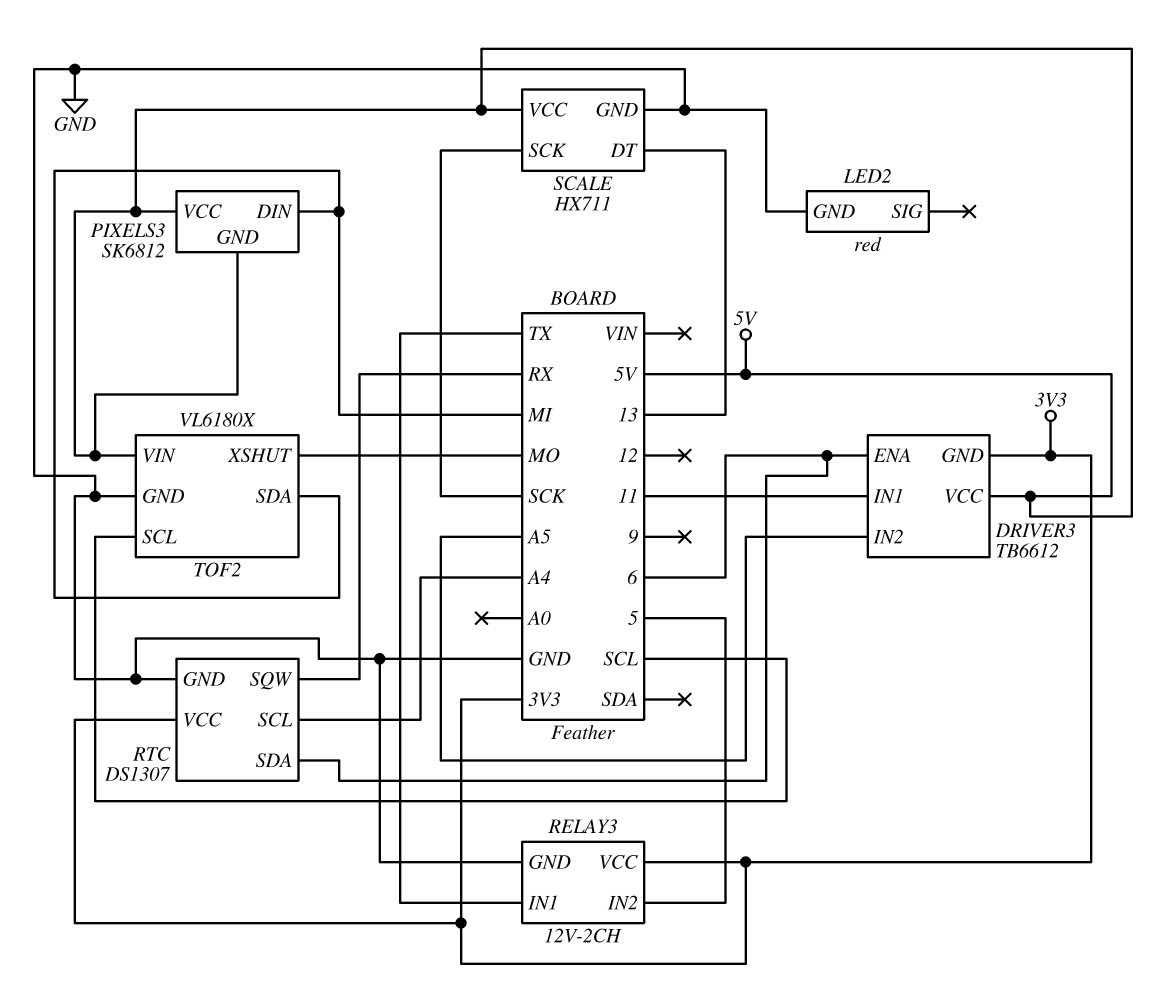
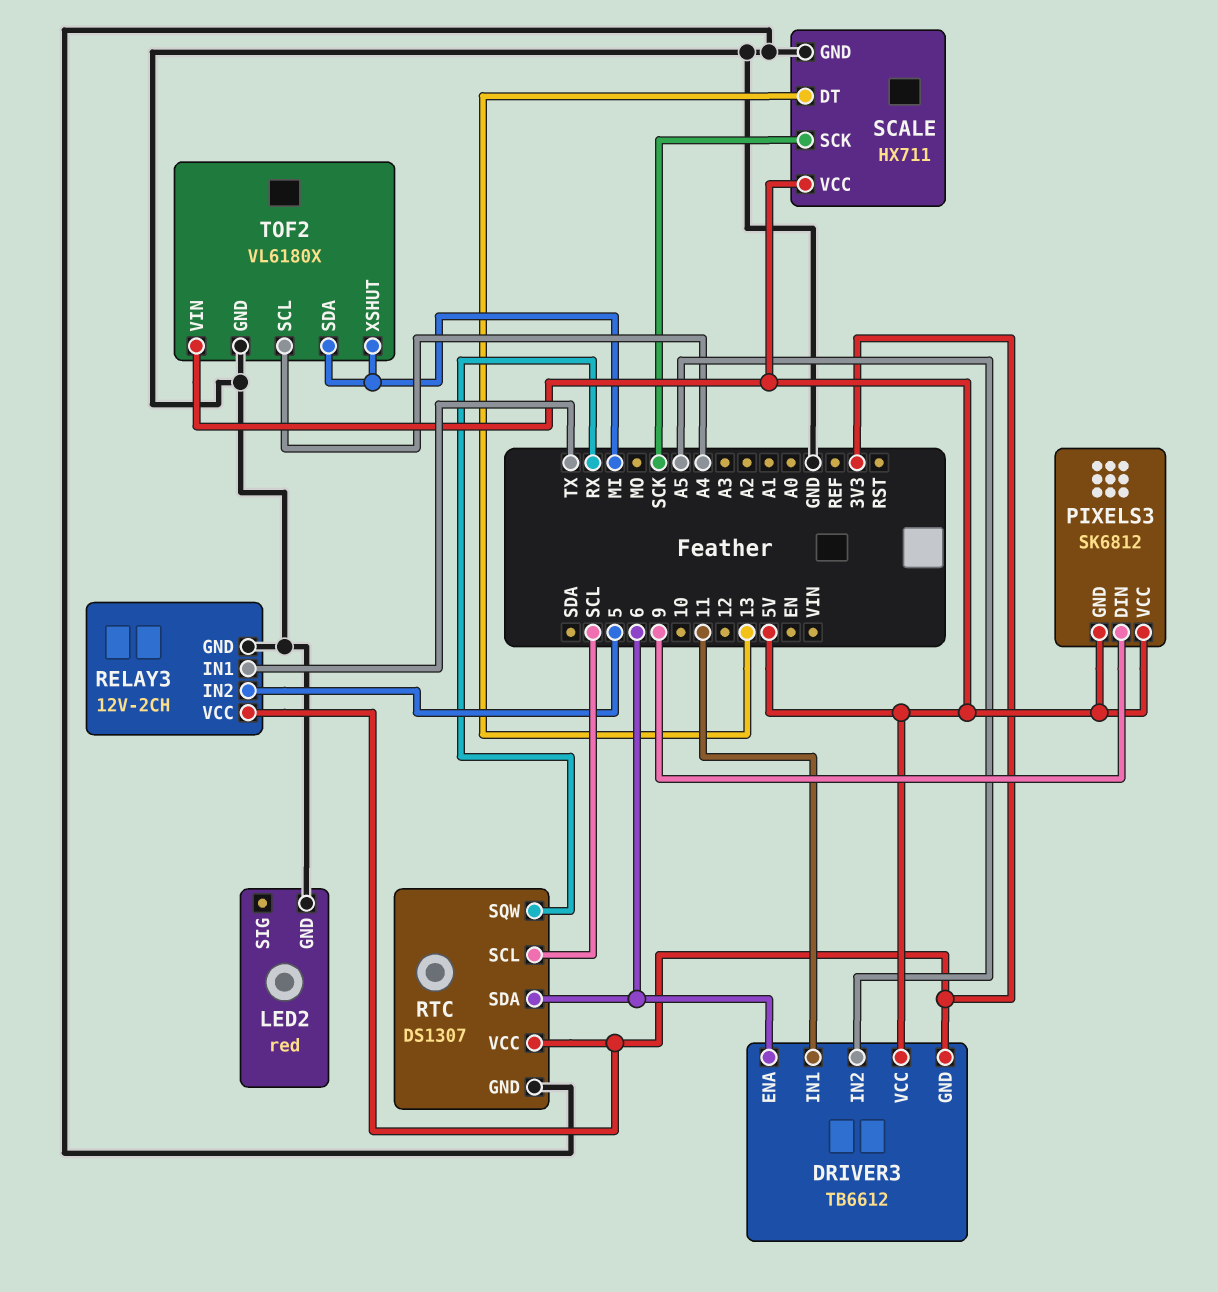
PIXELS3 pin DIN: MI -> 9
RTC pin SCL: A4 -> SCL
TOF2 pin SCL: SCL -> A4
TOF2 pin XSHUT: MO -> MI

